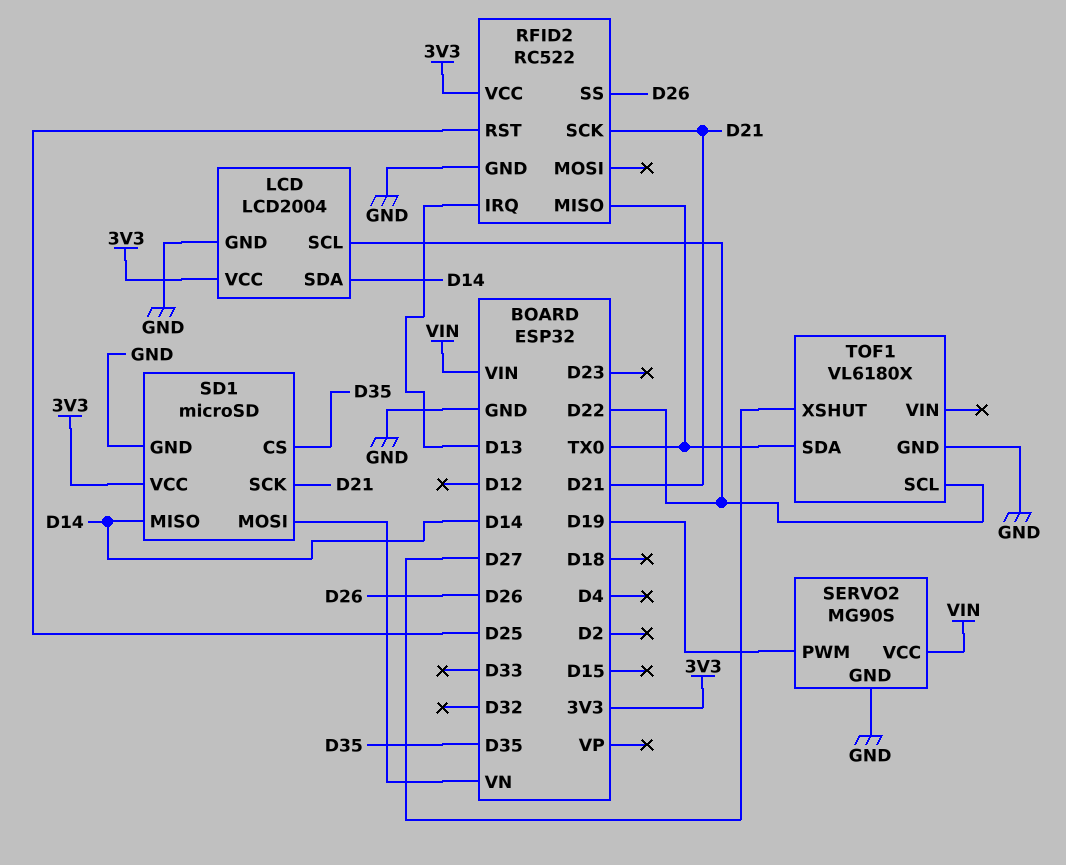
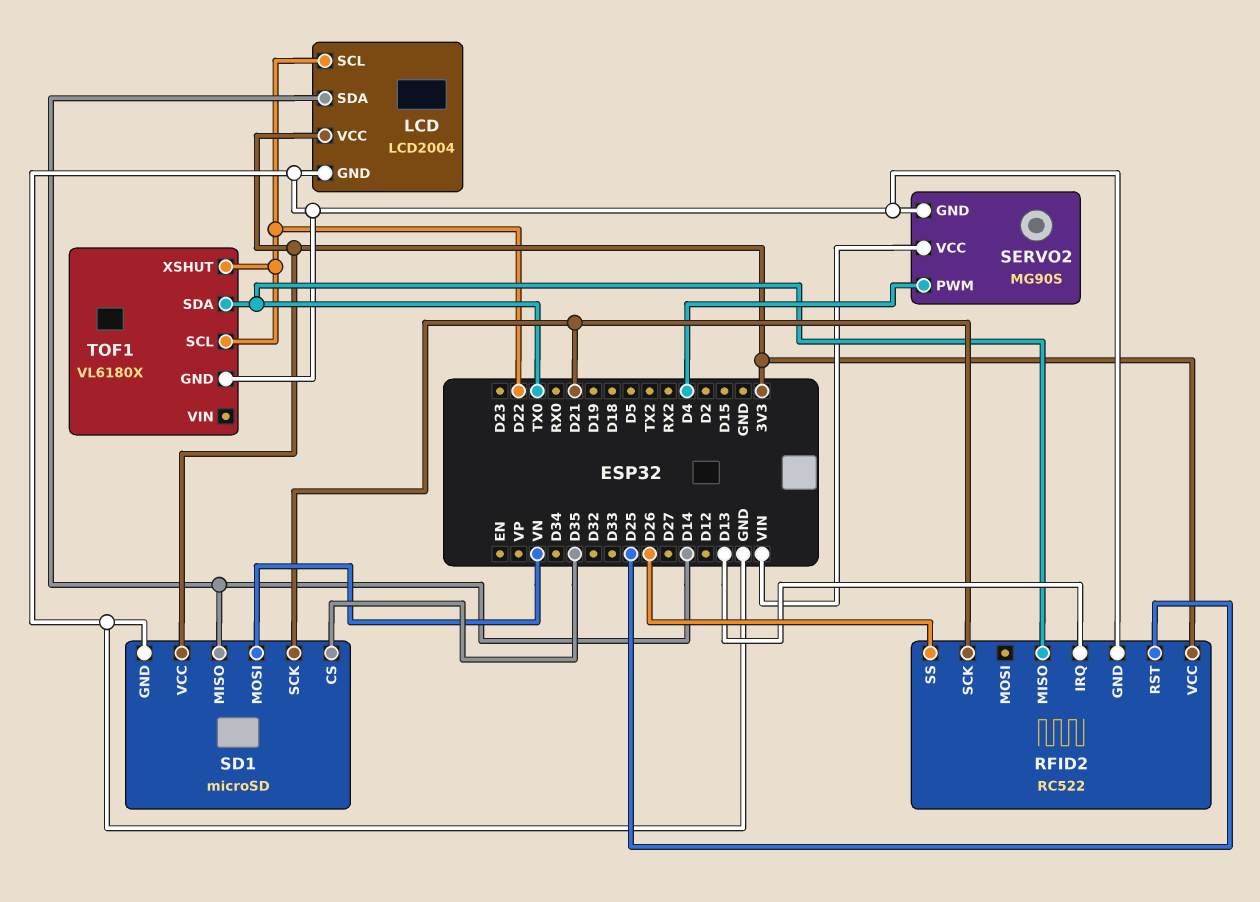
SERVO2 pin PWM: D19 -> D4
TOF1 pin XSHUT: D27 -> D22

